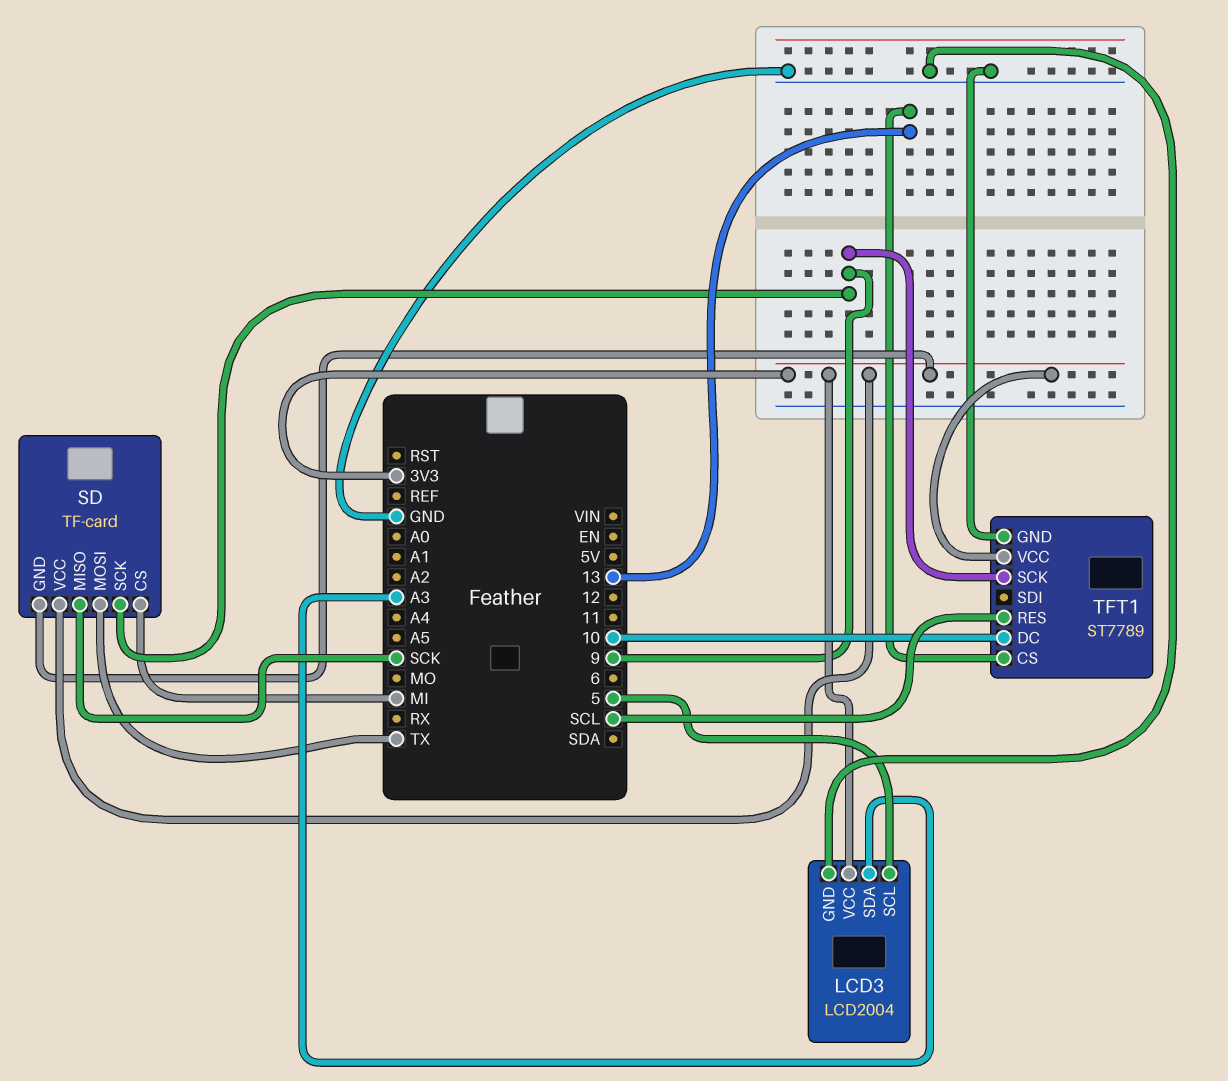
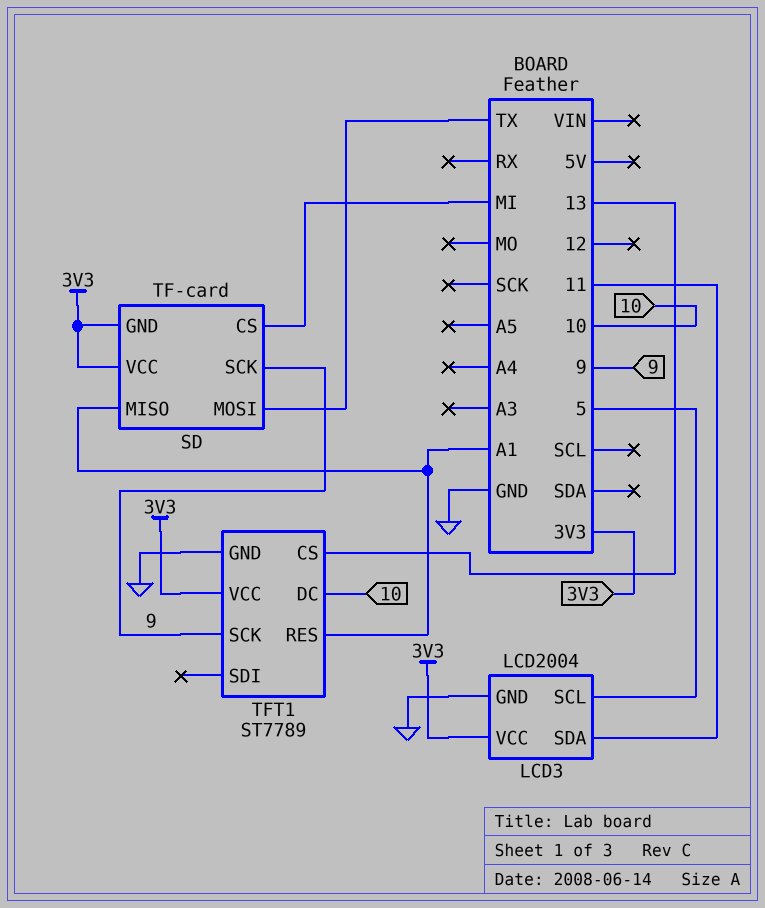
LCD3 pin SDA: A3 -> 11
SD pin MISO: SCK -> A1
TFT1 pin RES: SCL -> A1

